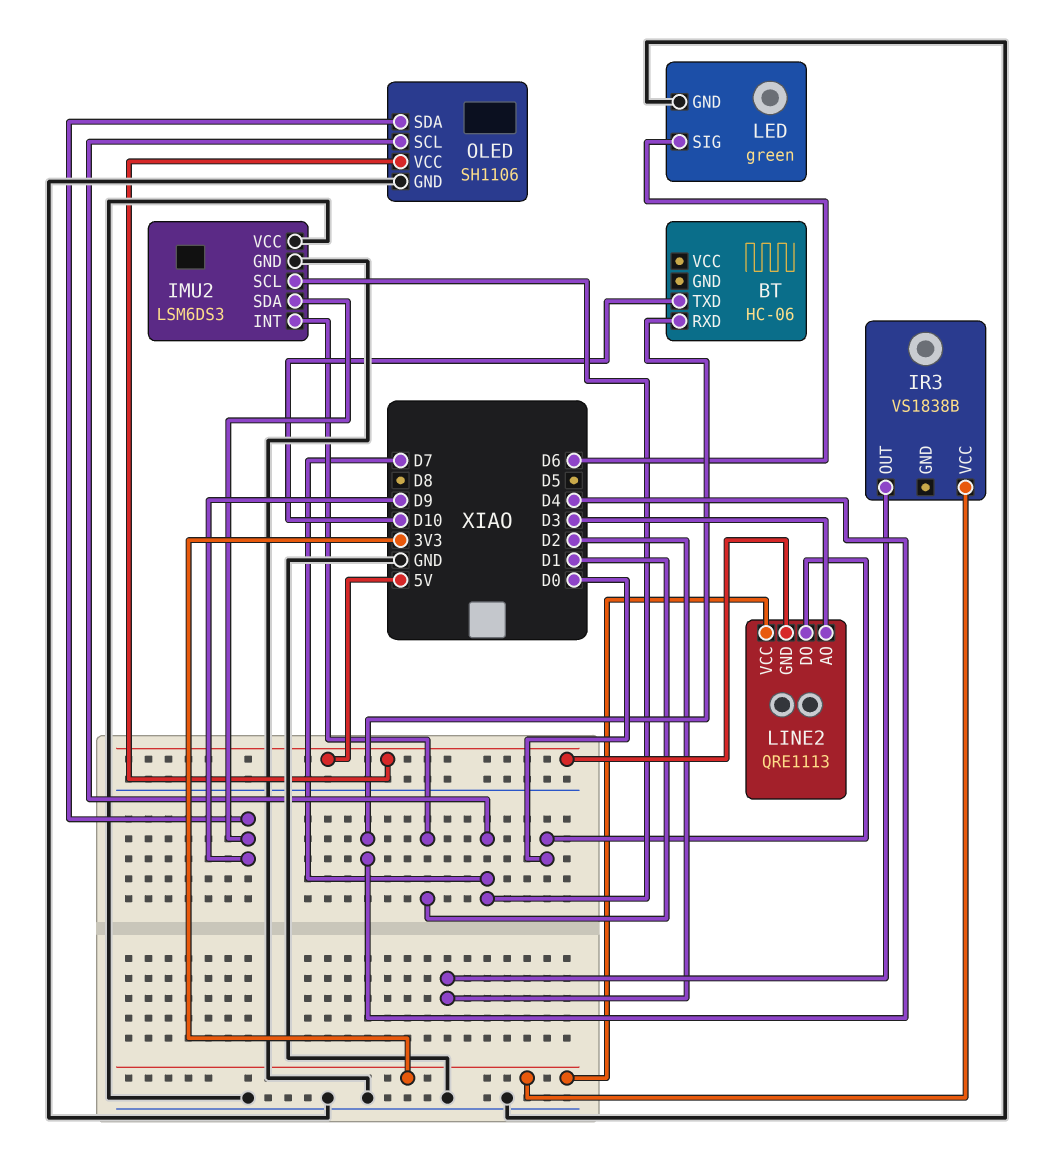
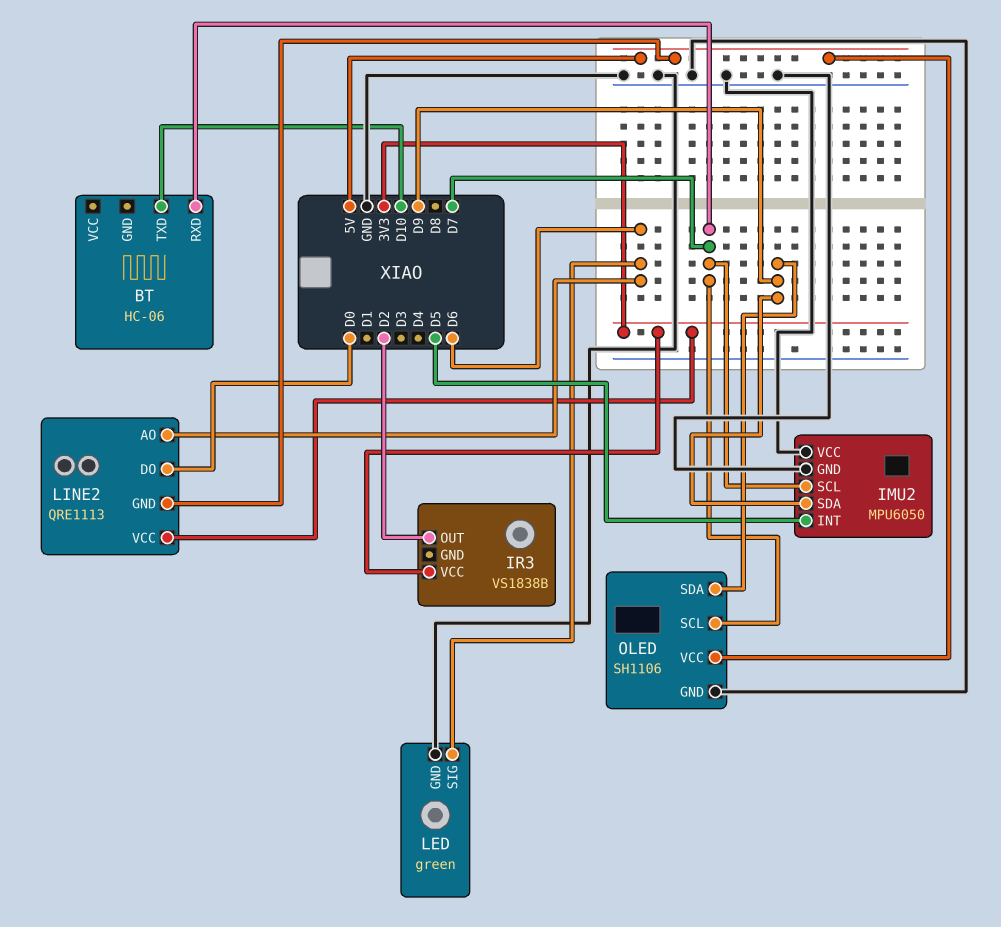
BT pin RXD: D4 -> D7
IMU2: LSM6DS3 -> MPU6050
IMU2 pin INT: D1 -> D5
LINE2 pin AO: D3 -> D6

